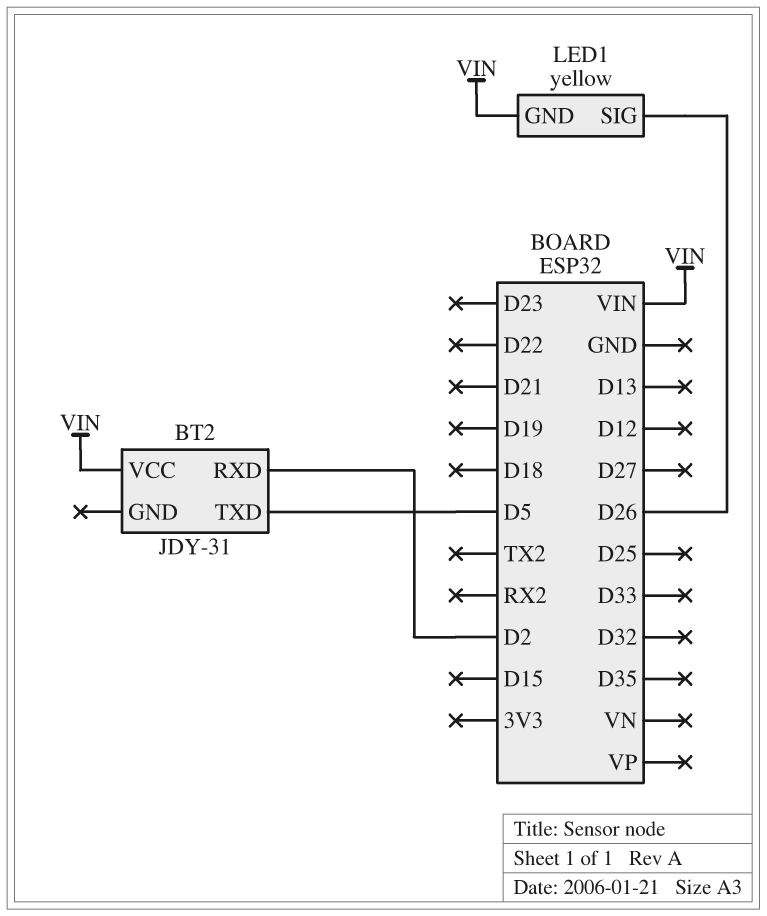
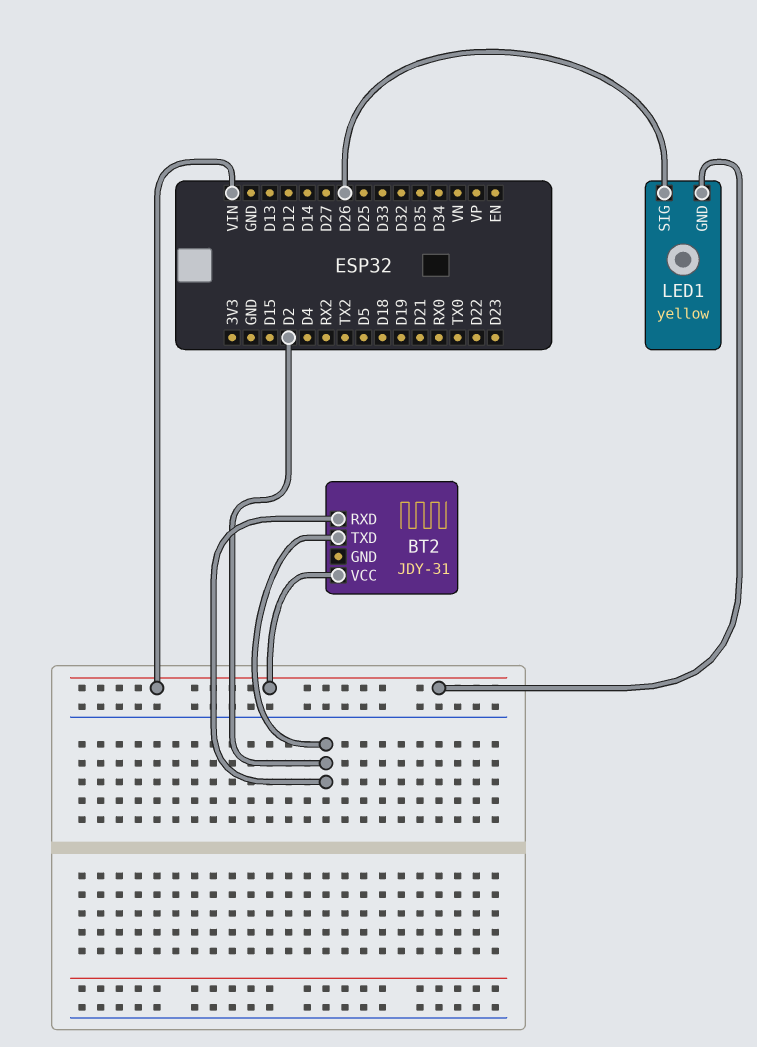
BT2 pin TXD: D5 -> D2

